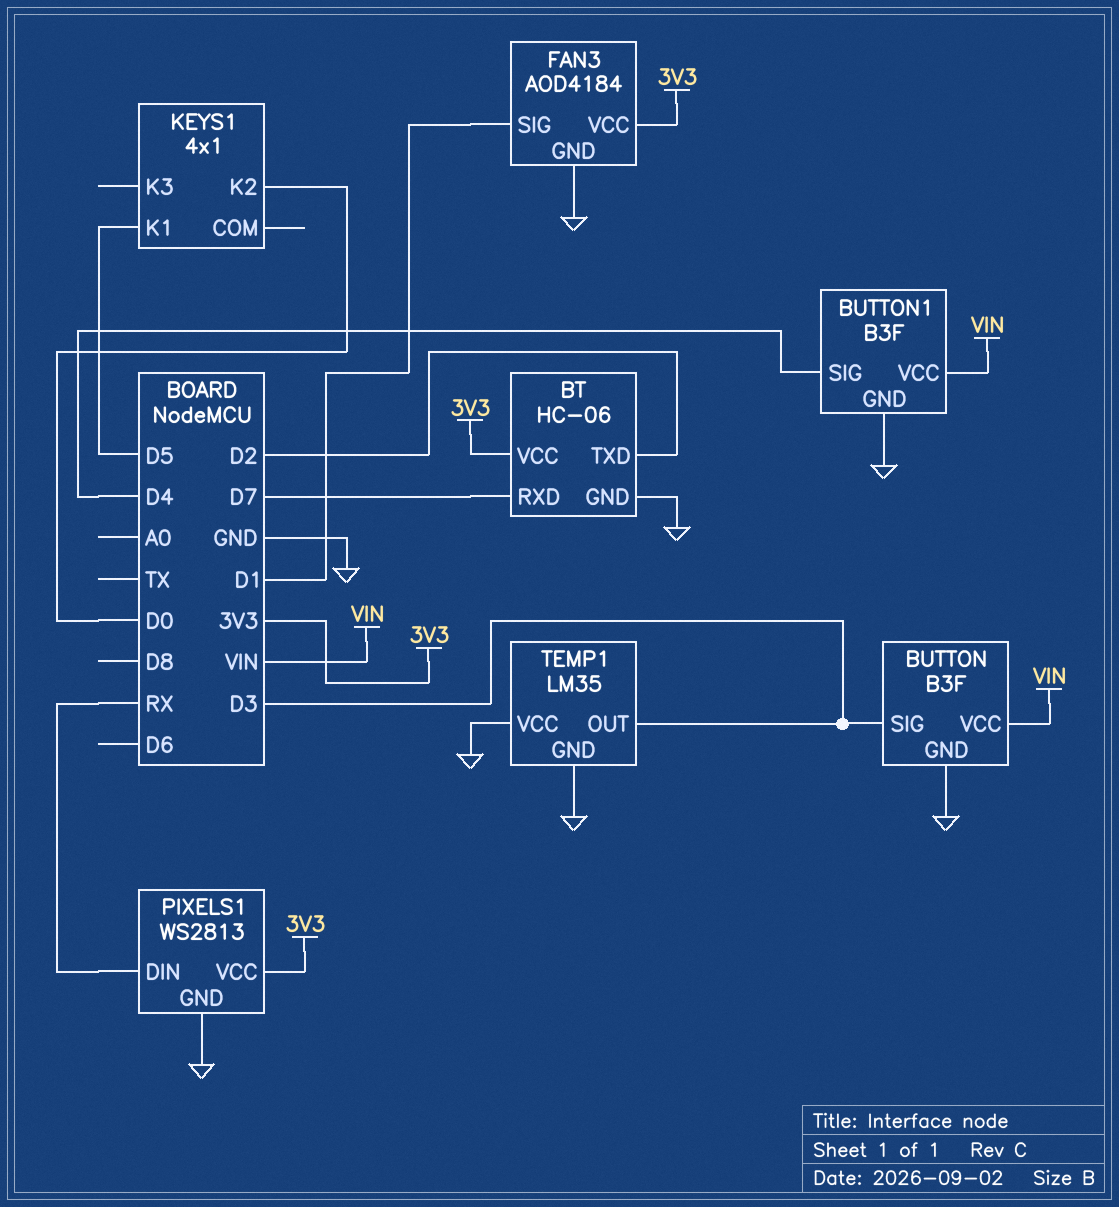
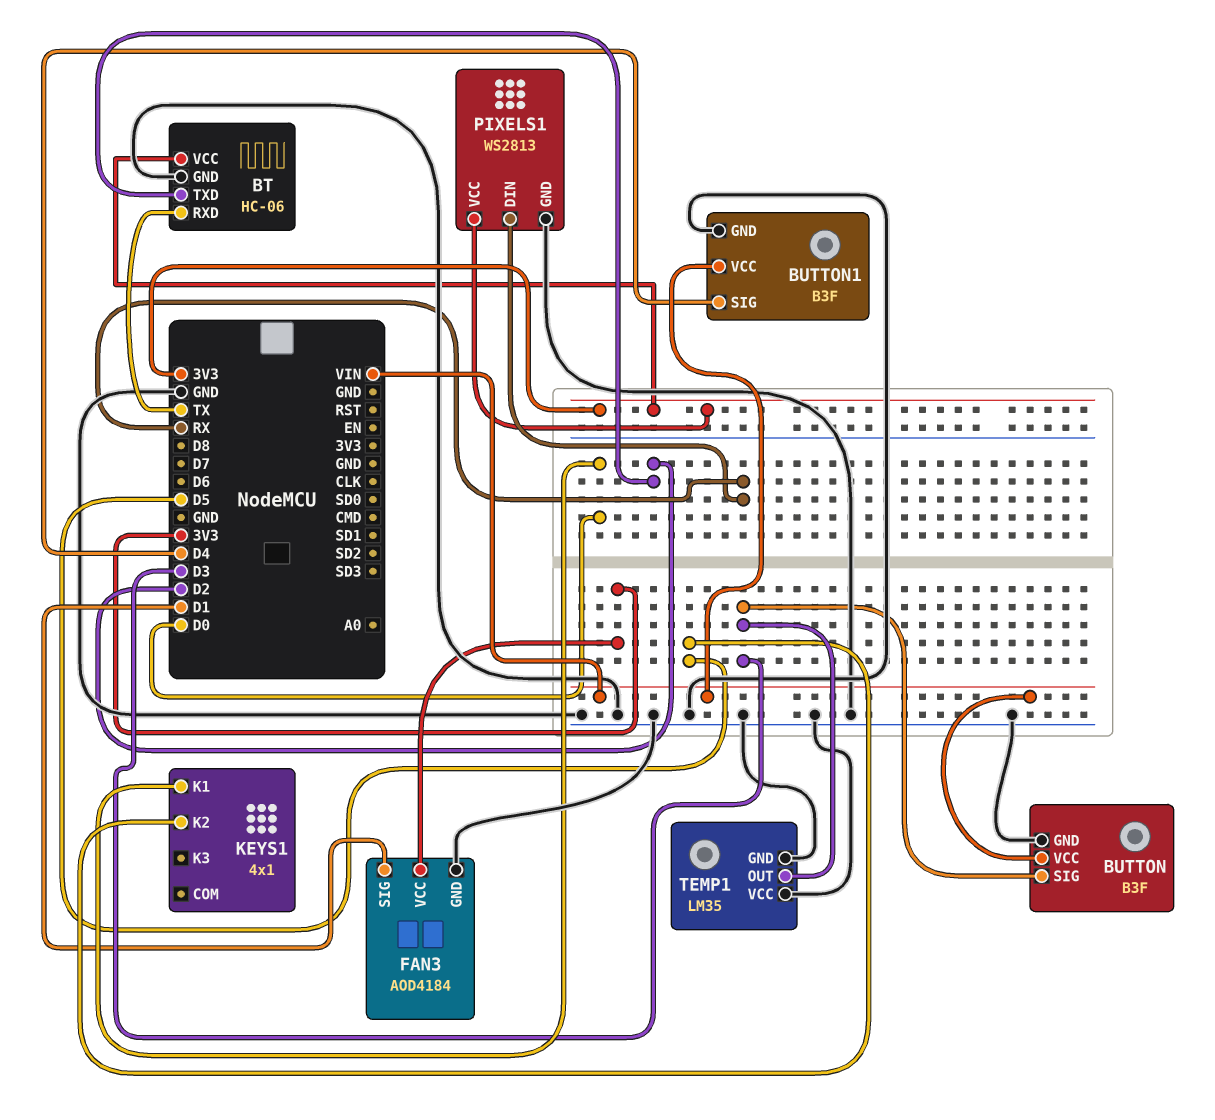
BT pin RXD: D7 -> TX
KEYS1 pin K1: D5 -> D0
KEYS1 pin K2: D0 -> D5

